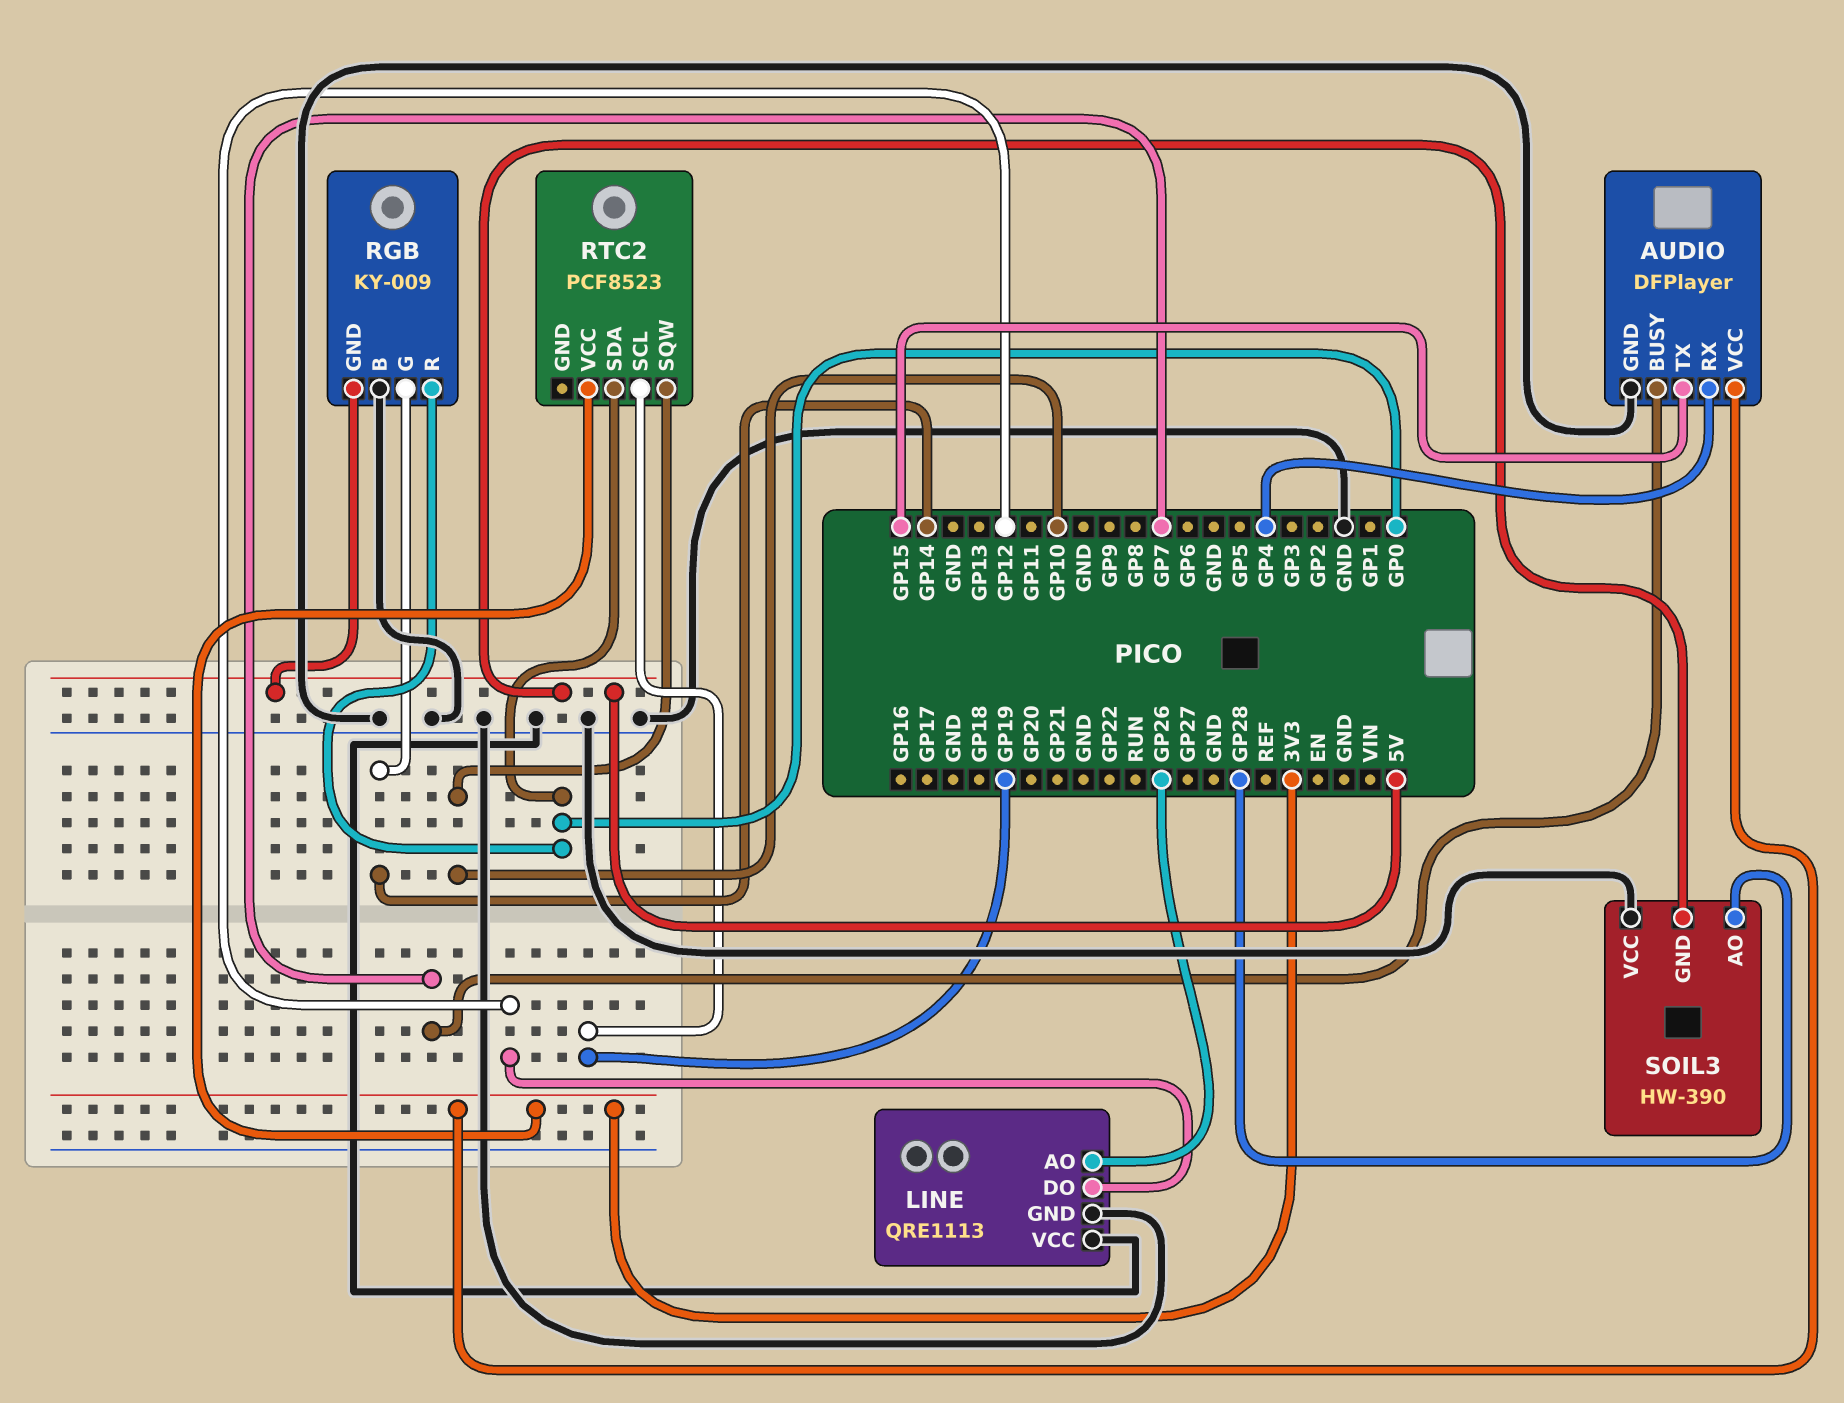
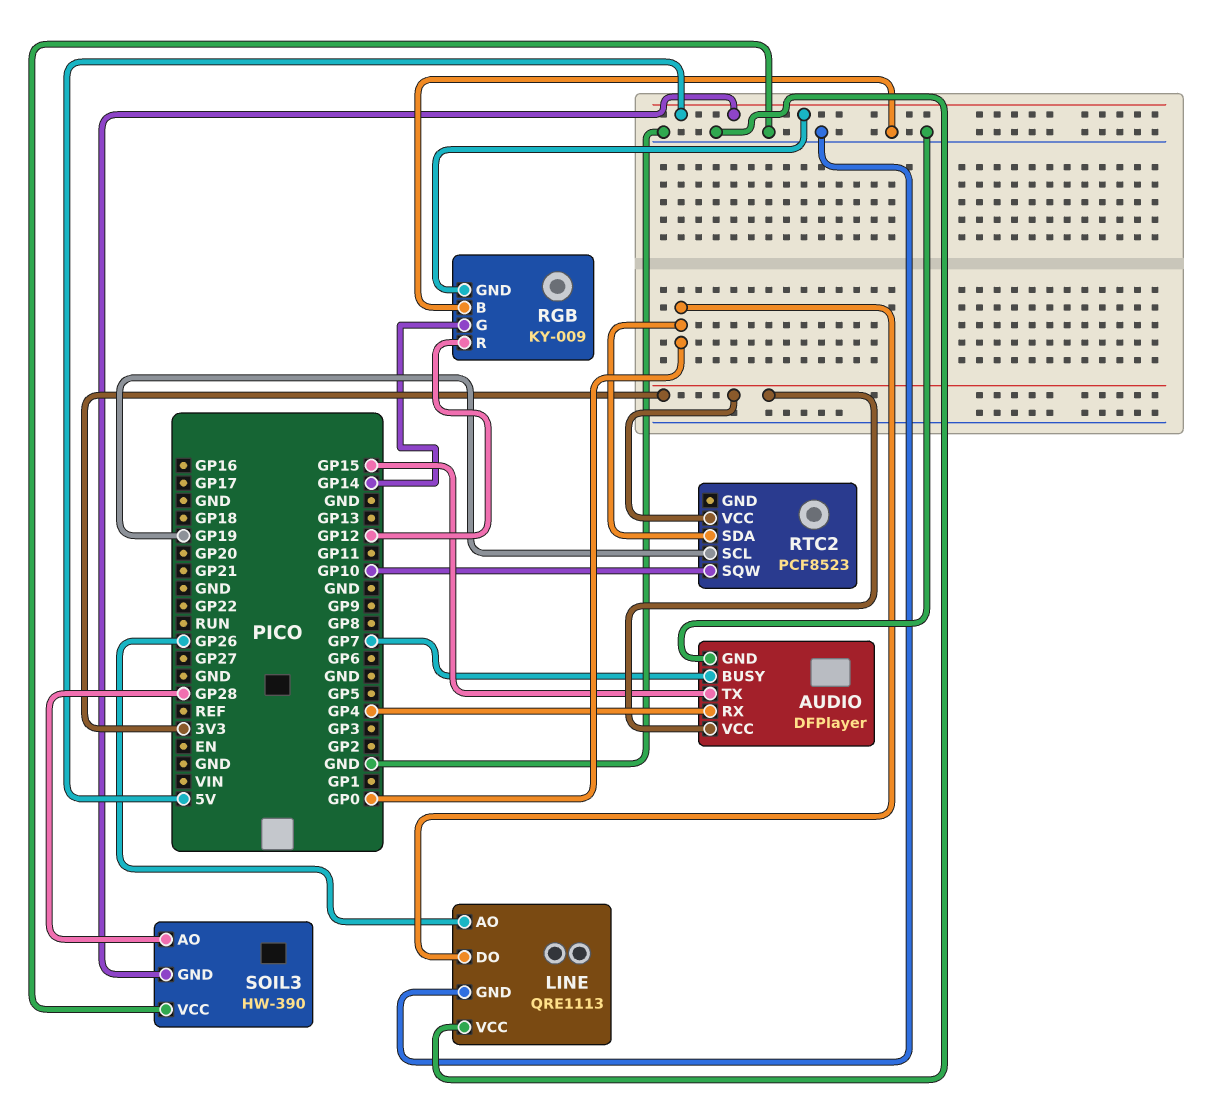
LINE pin DO: GP12 -> GP0
RGB pin R: GP0 -> GP12

